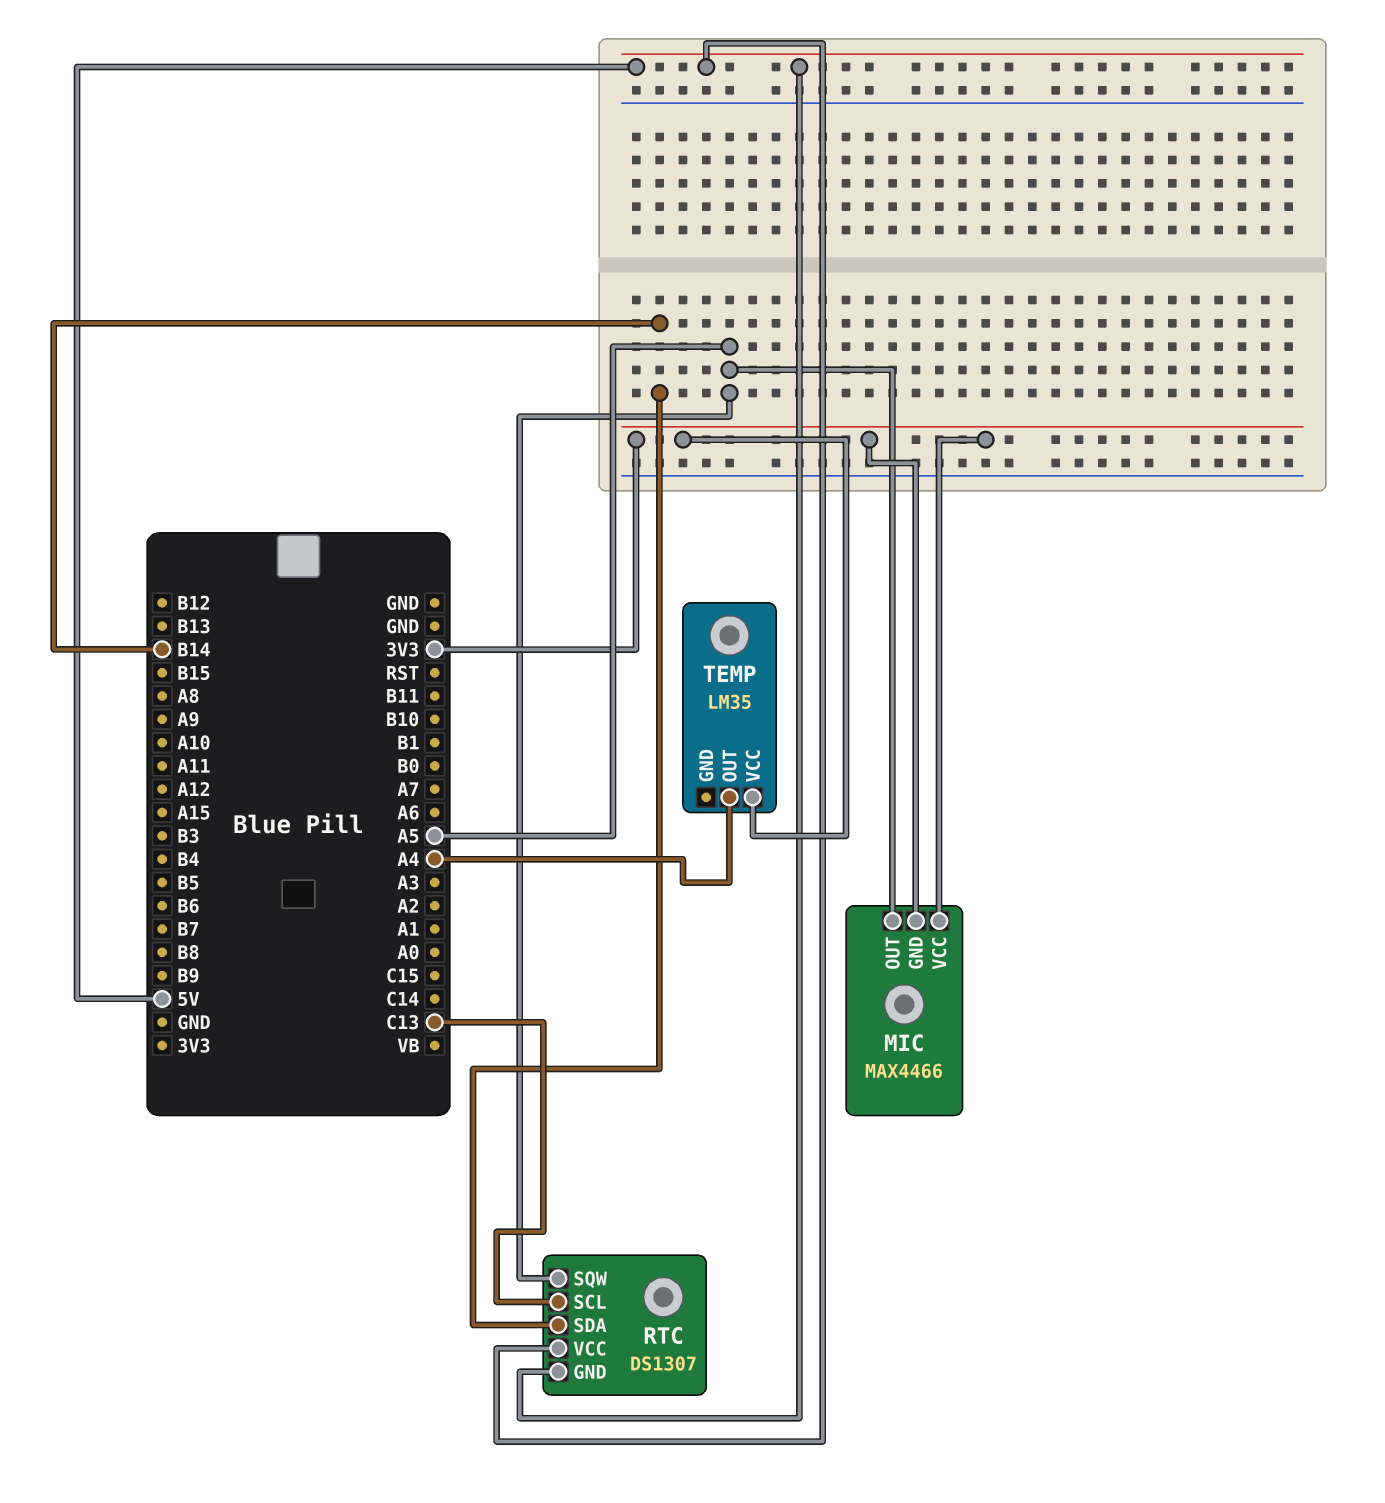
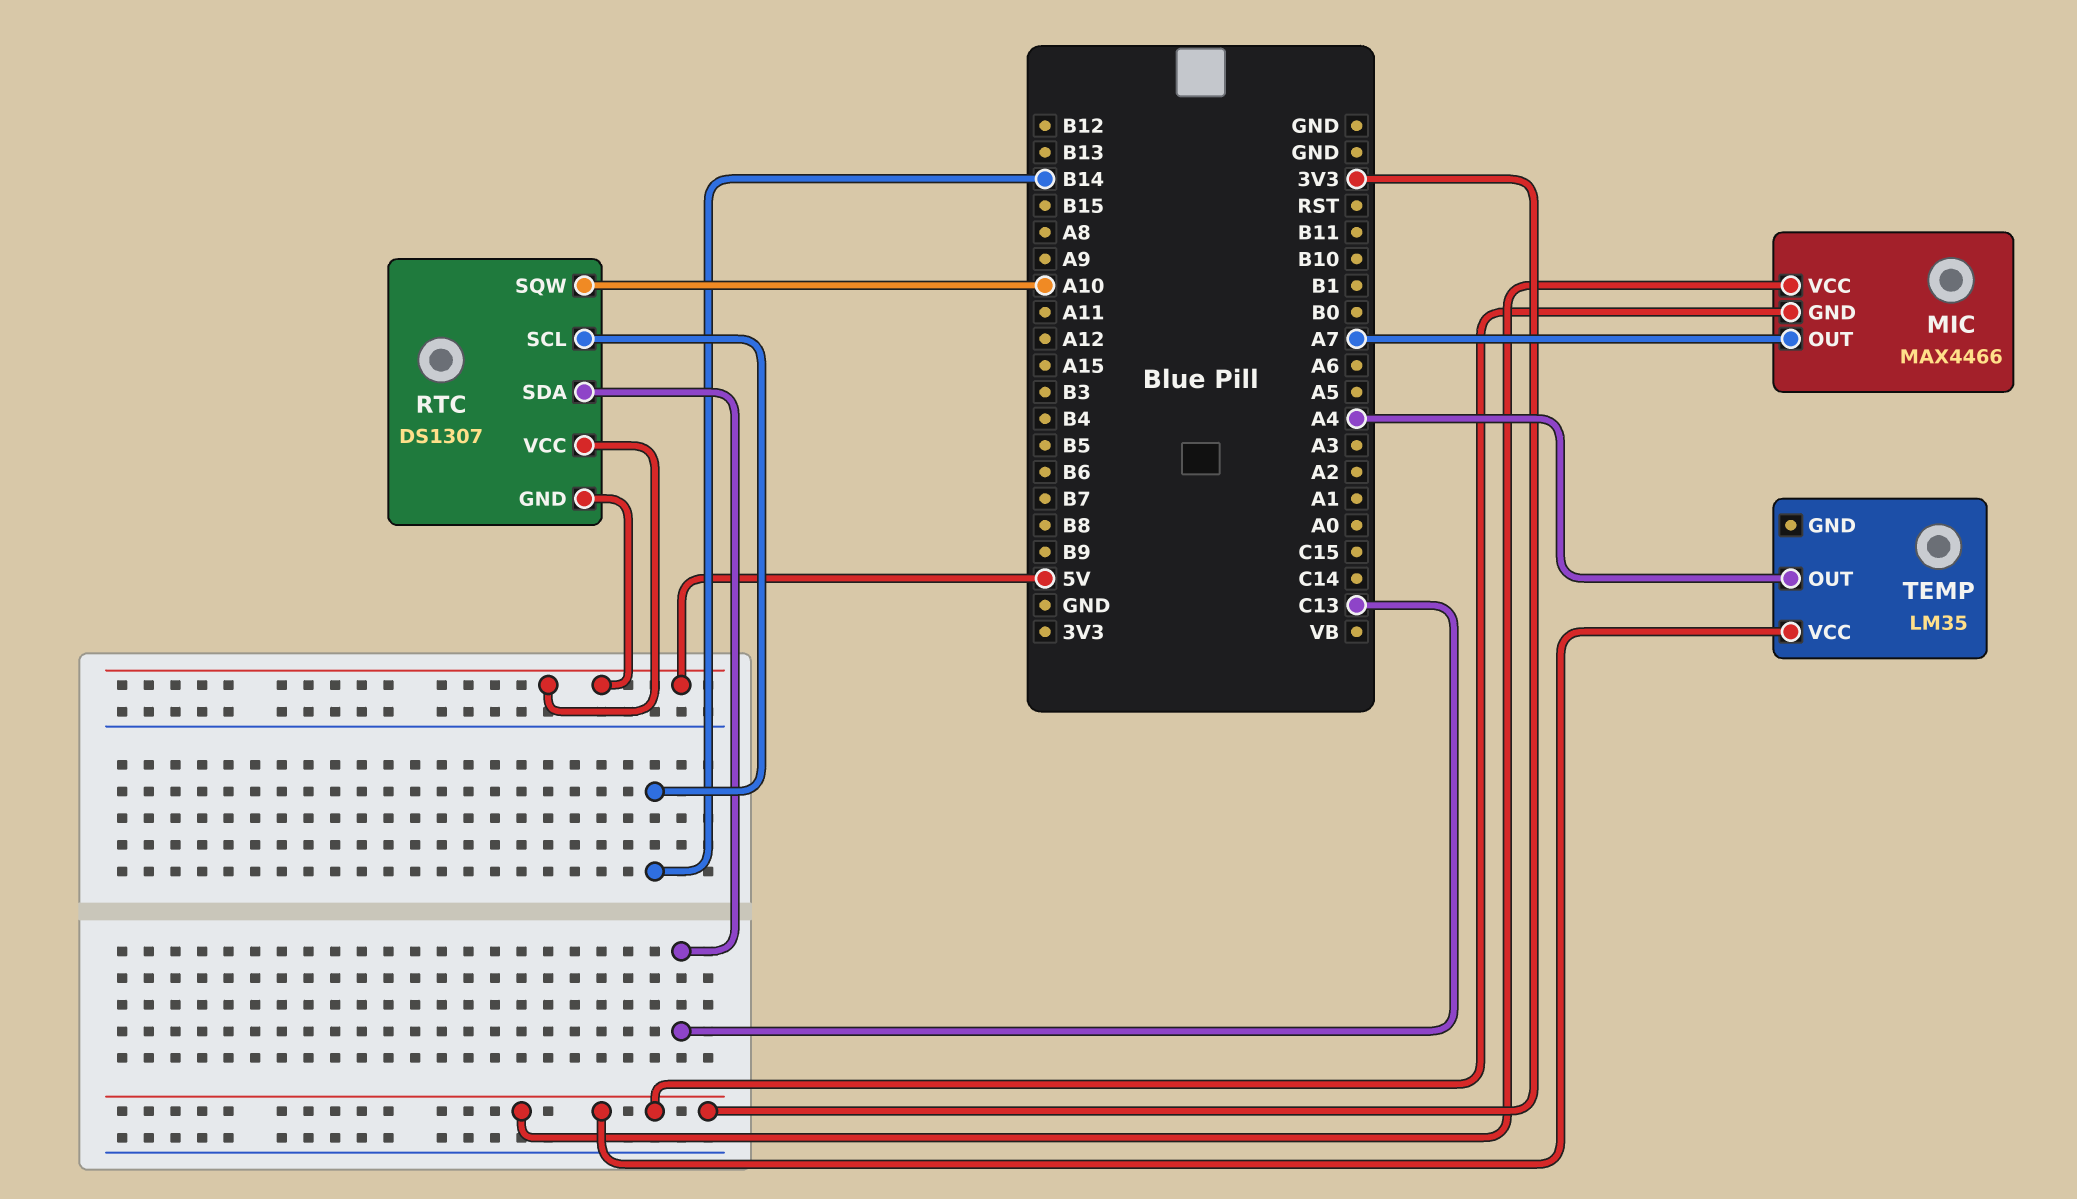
MIC pin OUT: A5 -> A7
RTC pin SCL: C13 -> B14
RTC pin SDA: B14 -> C13
RTC pin SQW: A5 -> A10

